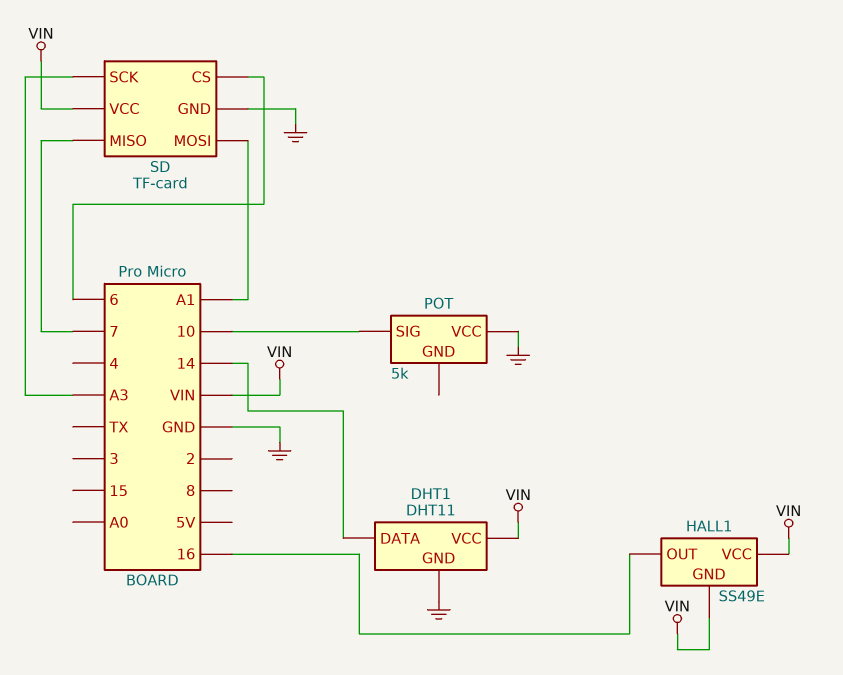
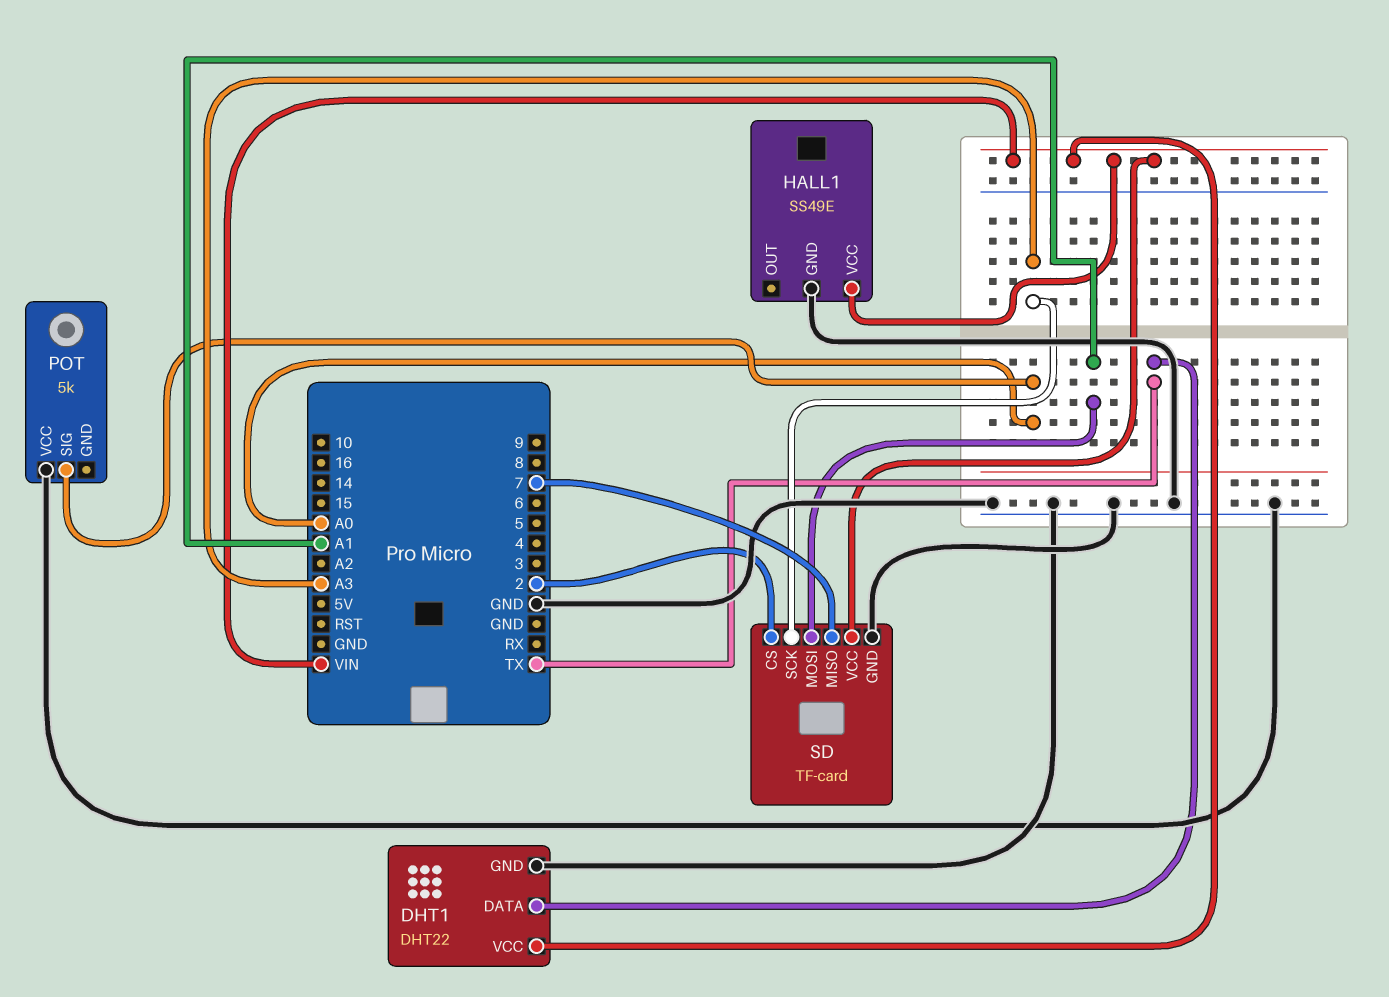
DHT1: DHT11 -> DHT22
DHT1 pin DATA: 14 -> TX
HALL1 pin GND: VIN -> GND
HALL1 pin OUT: 16 -> none
POT pin SIG: 10 -> A0
SD pin CS: 6 -> 2

